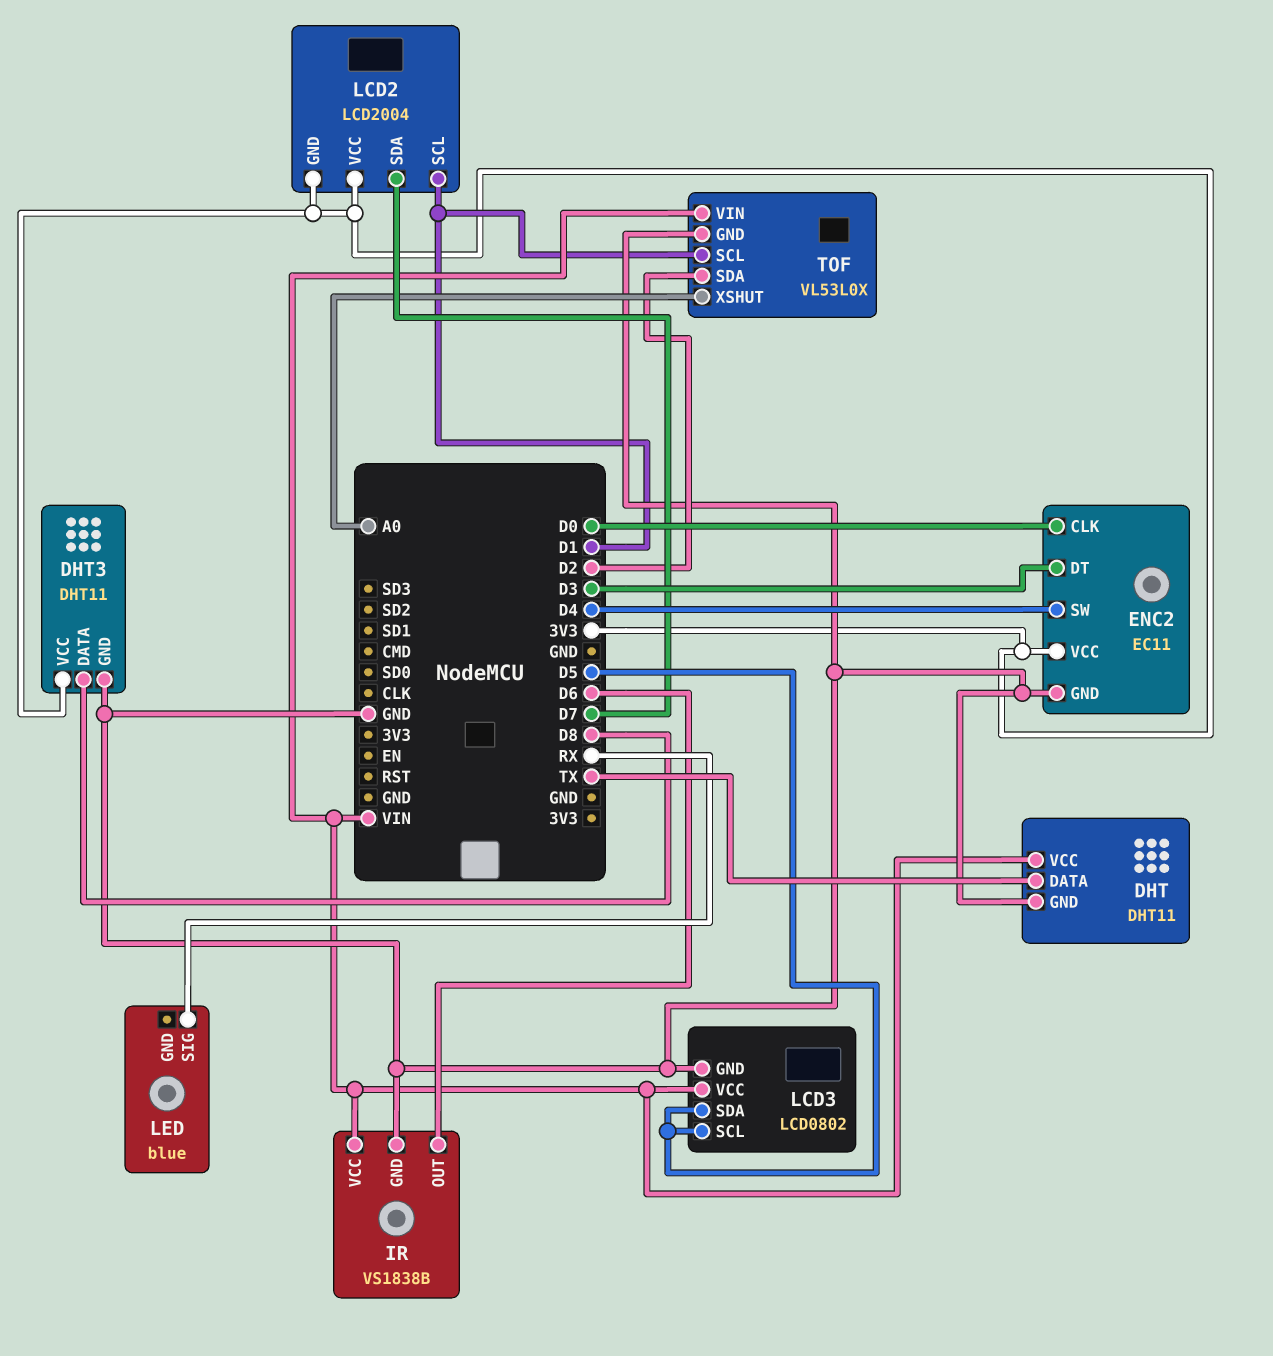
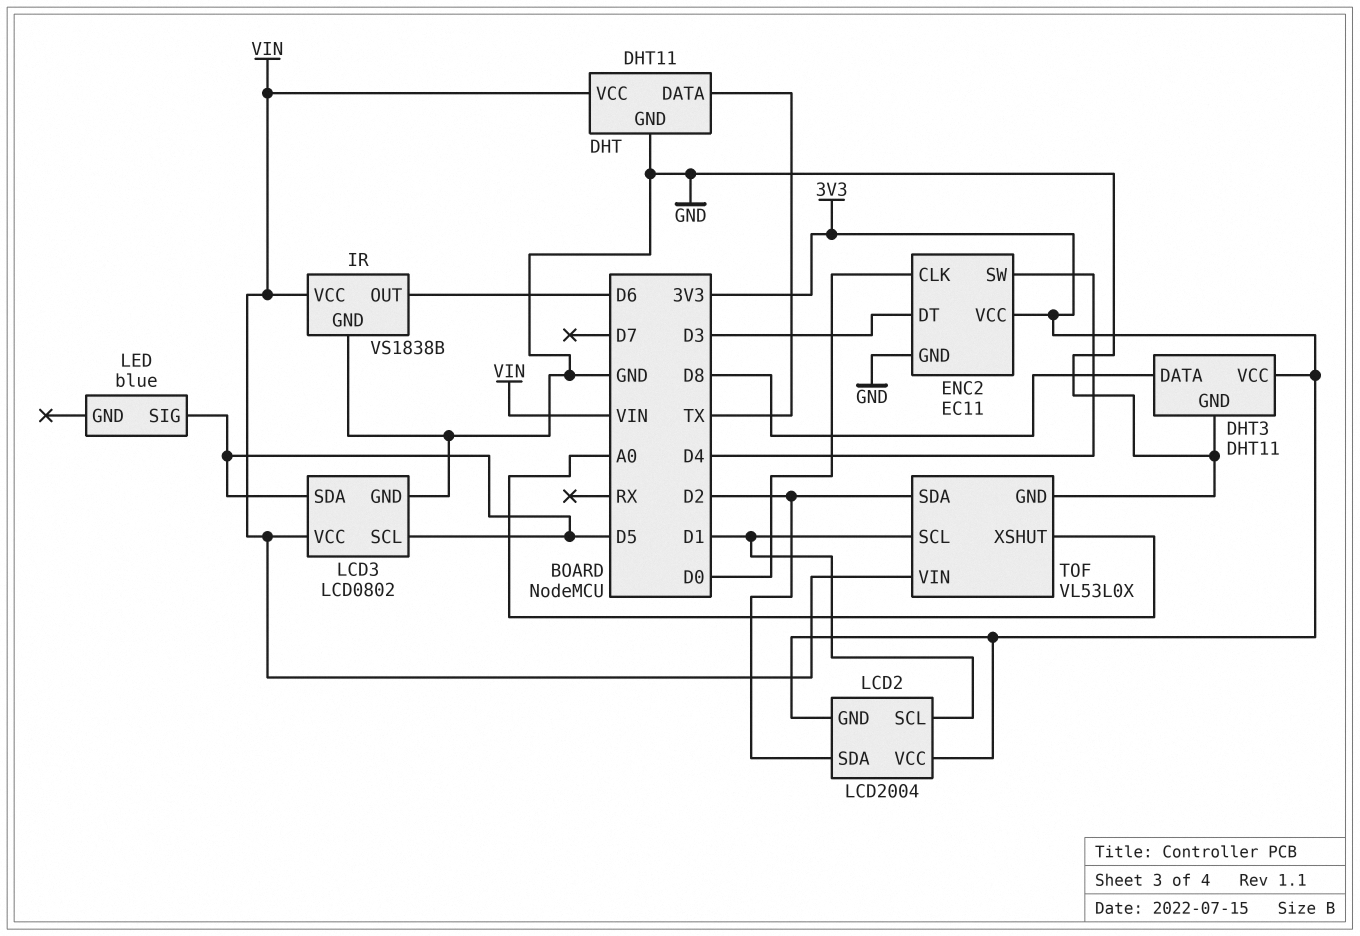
LCD2 pin SDA: D7 -> D2
LED pin SIG: RX -> D5

